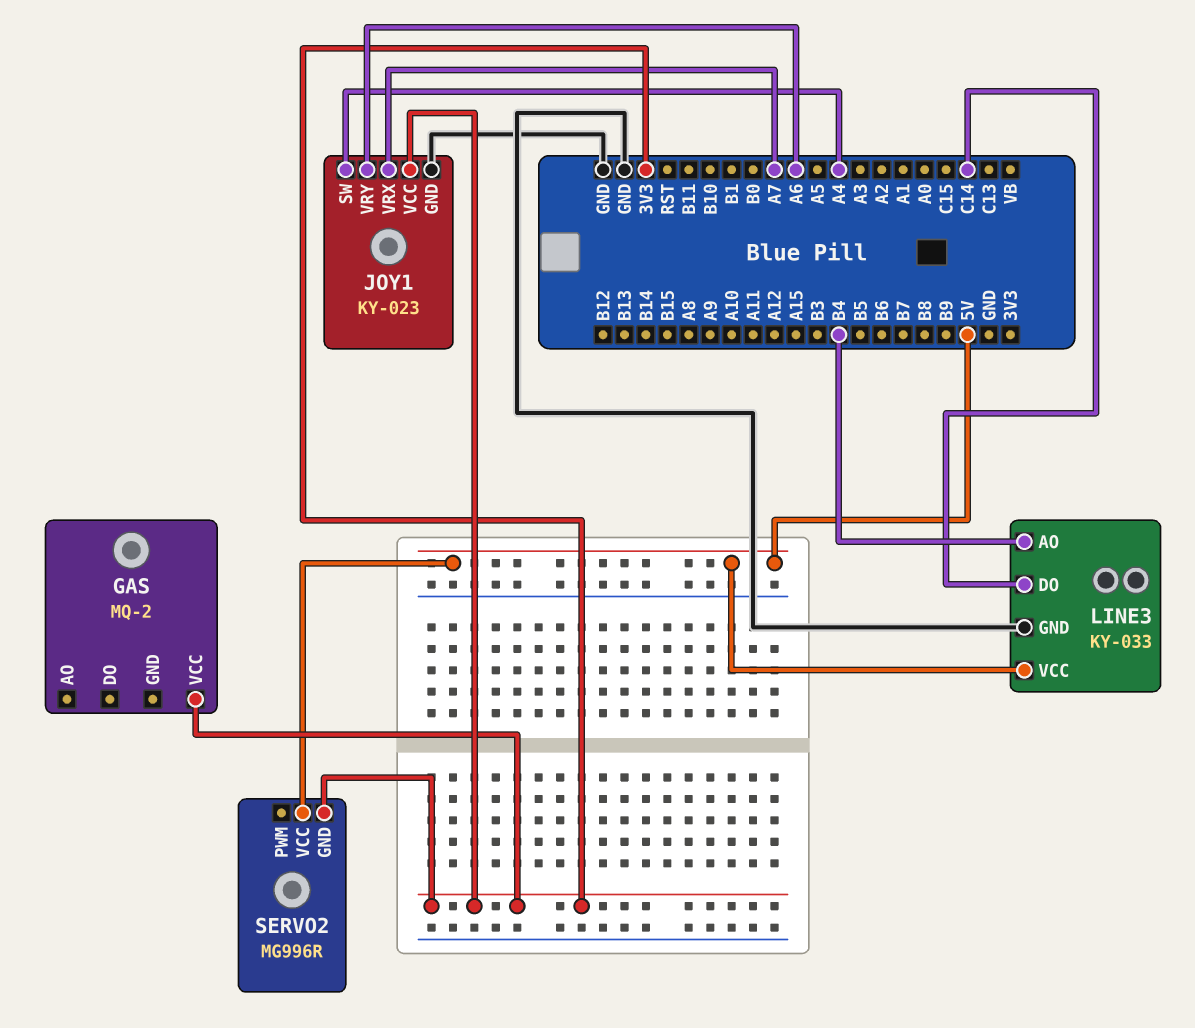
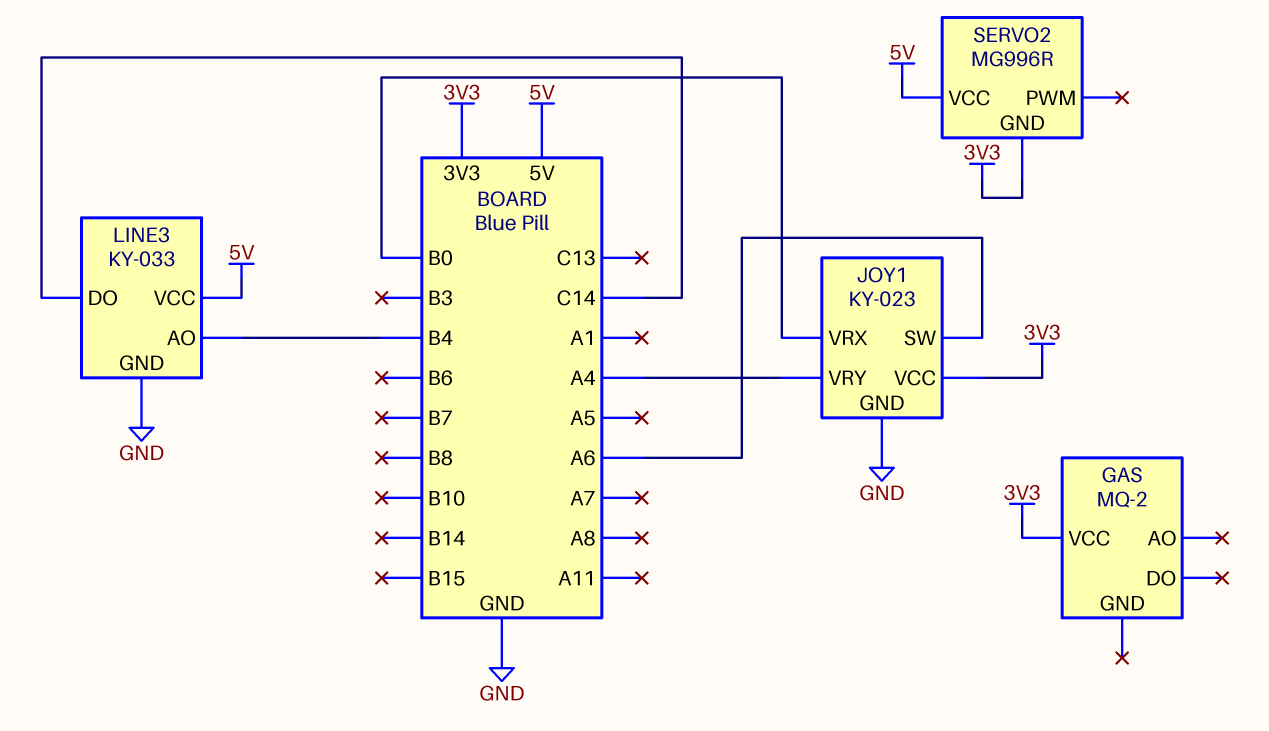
JOY1 pin SW: A4 -> A6
JOY1 pin VRX: A7 -> B0
JOY1 pin VRY: A6 -> A4

